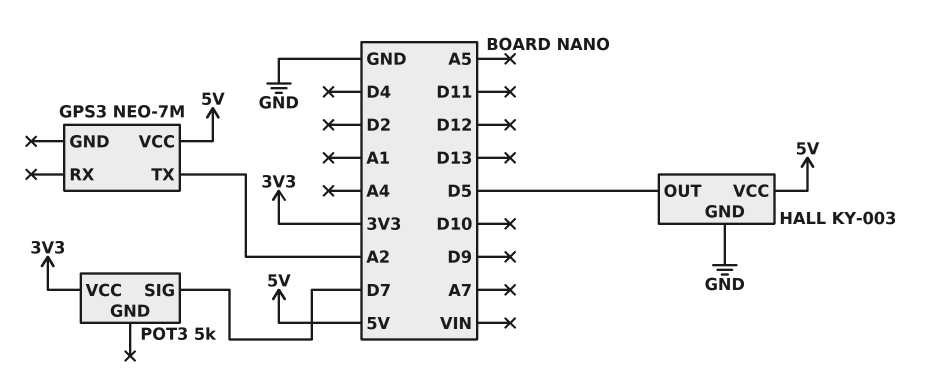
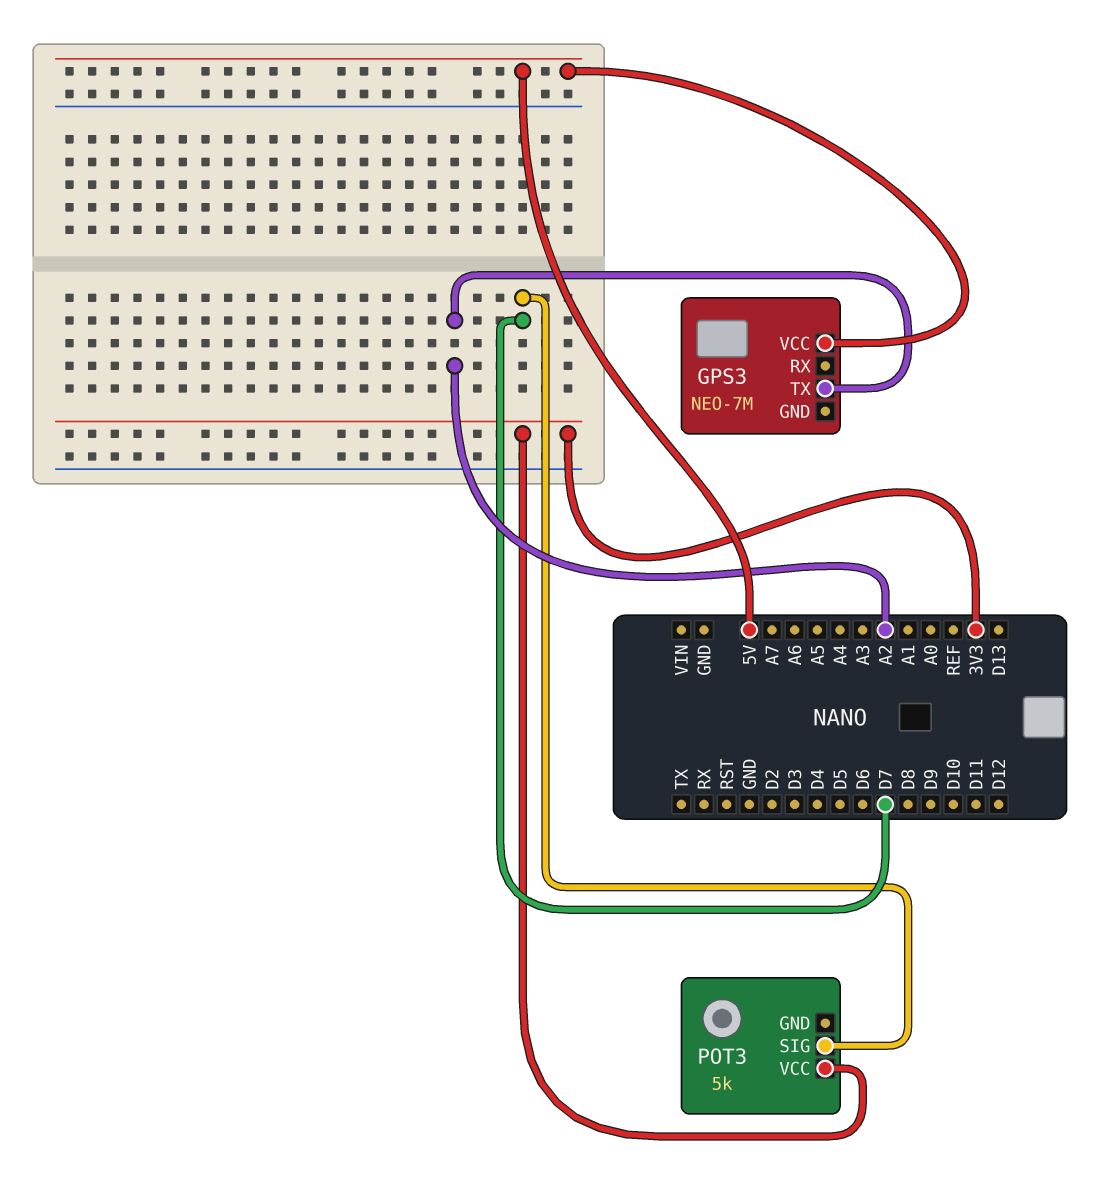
HALL: KY-003 -> none
HALL pin GND: GND -> none
HALL pin OUT: D5 -> none
HALL pin VCC: 5V -> none

